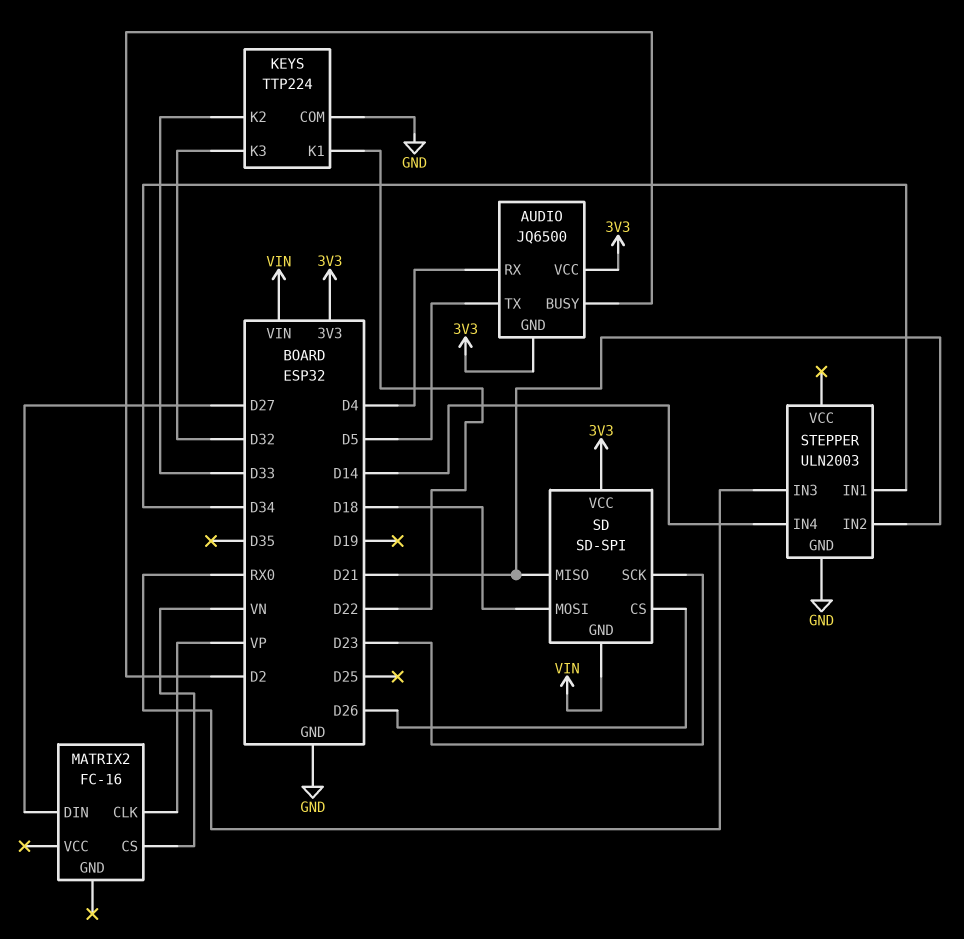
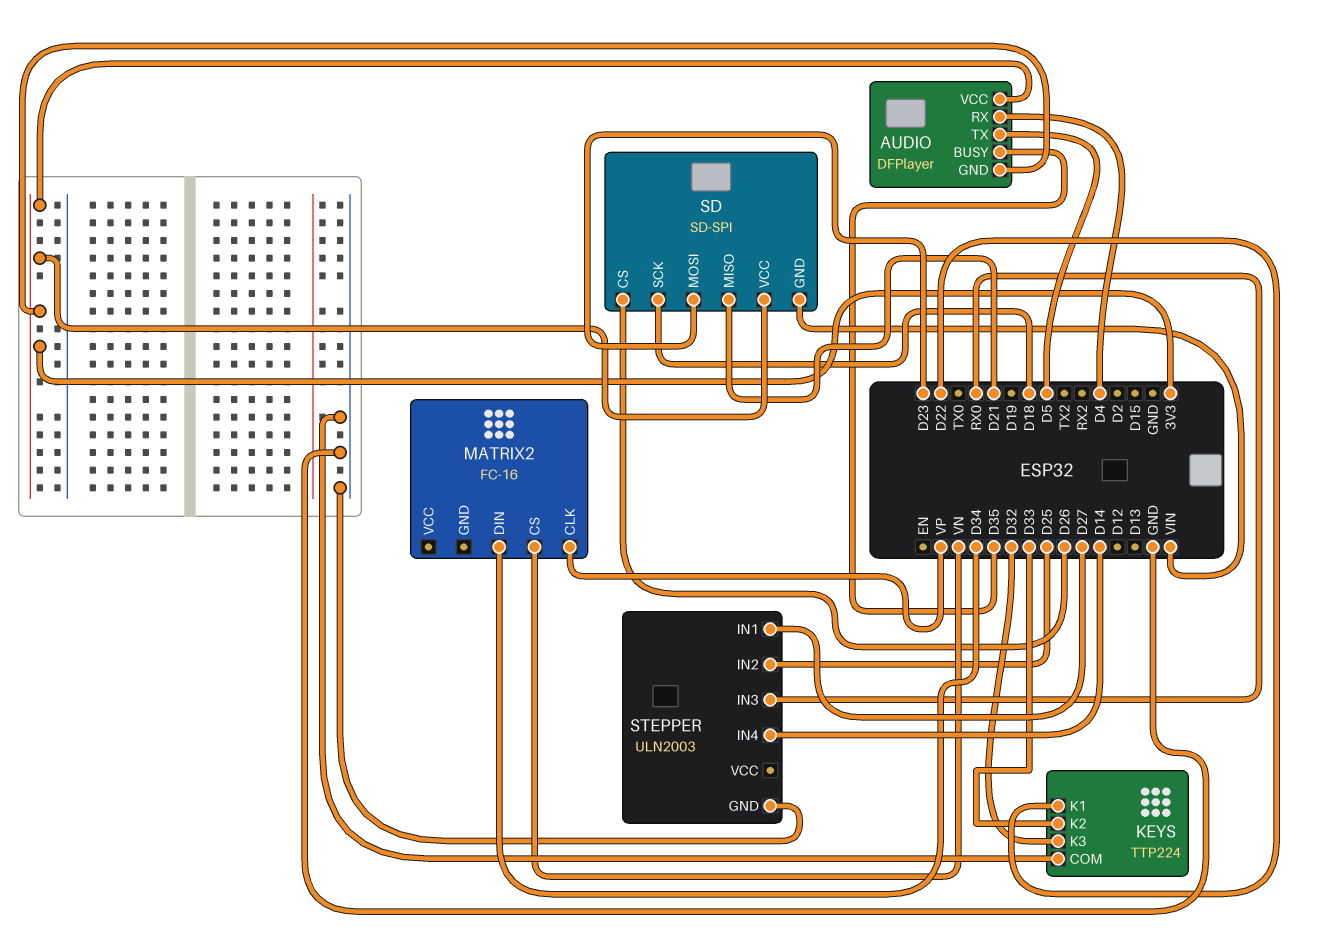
AUDIO: JQ6500 -> DFPlayer
AUDIO pin BUSY: D2 -> D35
MATRIX2 pin DIN: D27 -> D34
SD pin MOSI: D18 -> D23
SD pin SCK: D23 -> D18
STEPPER pin IN1: D34 -> D27
STEPPER pin IN2: D21 -> D25

